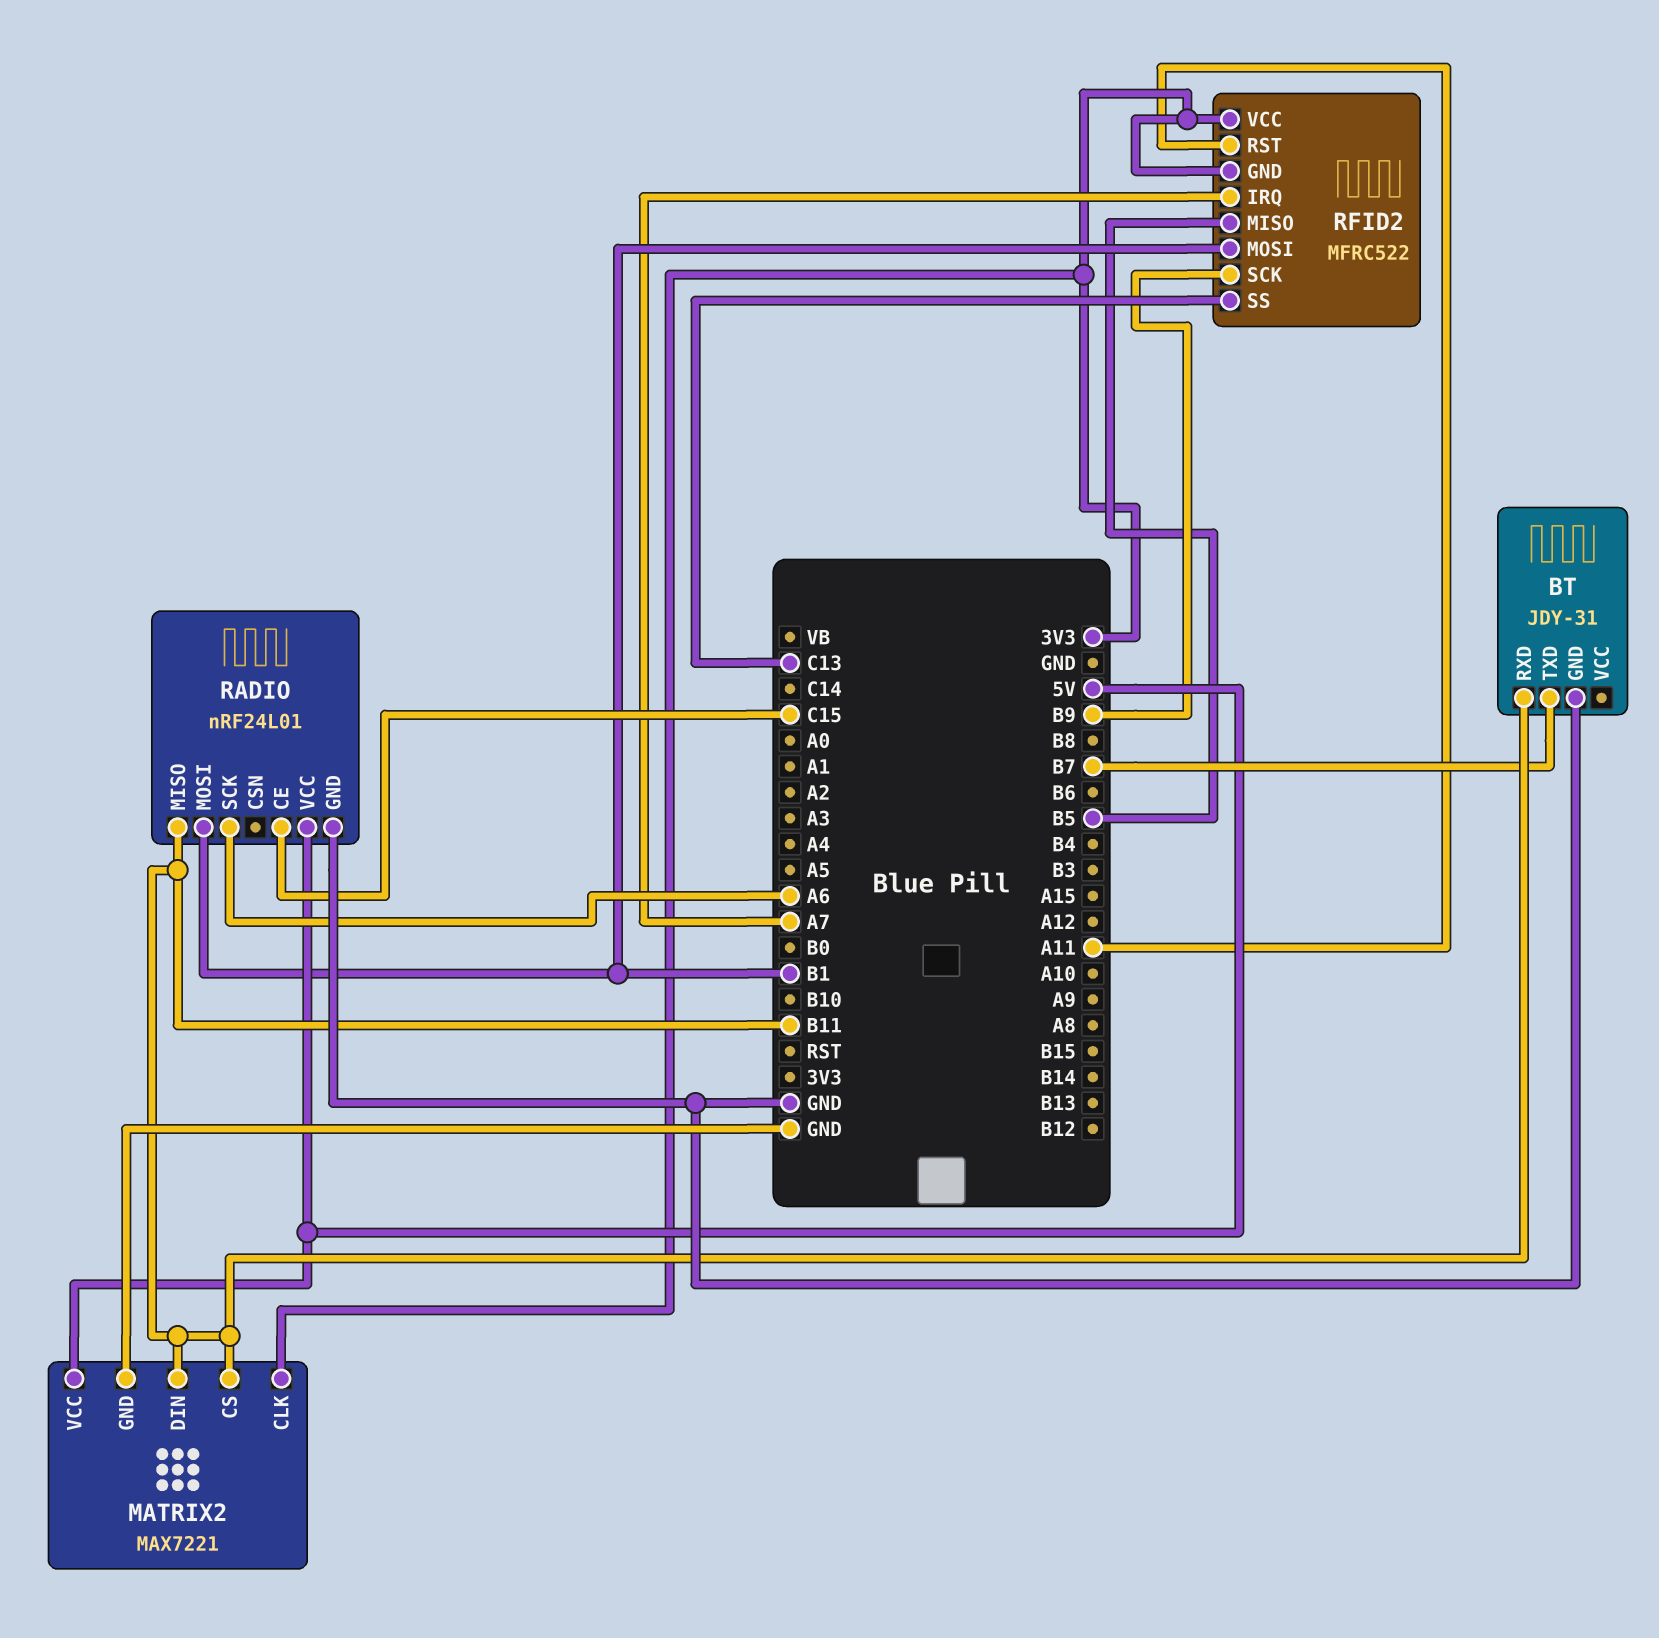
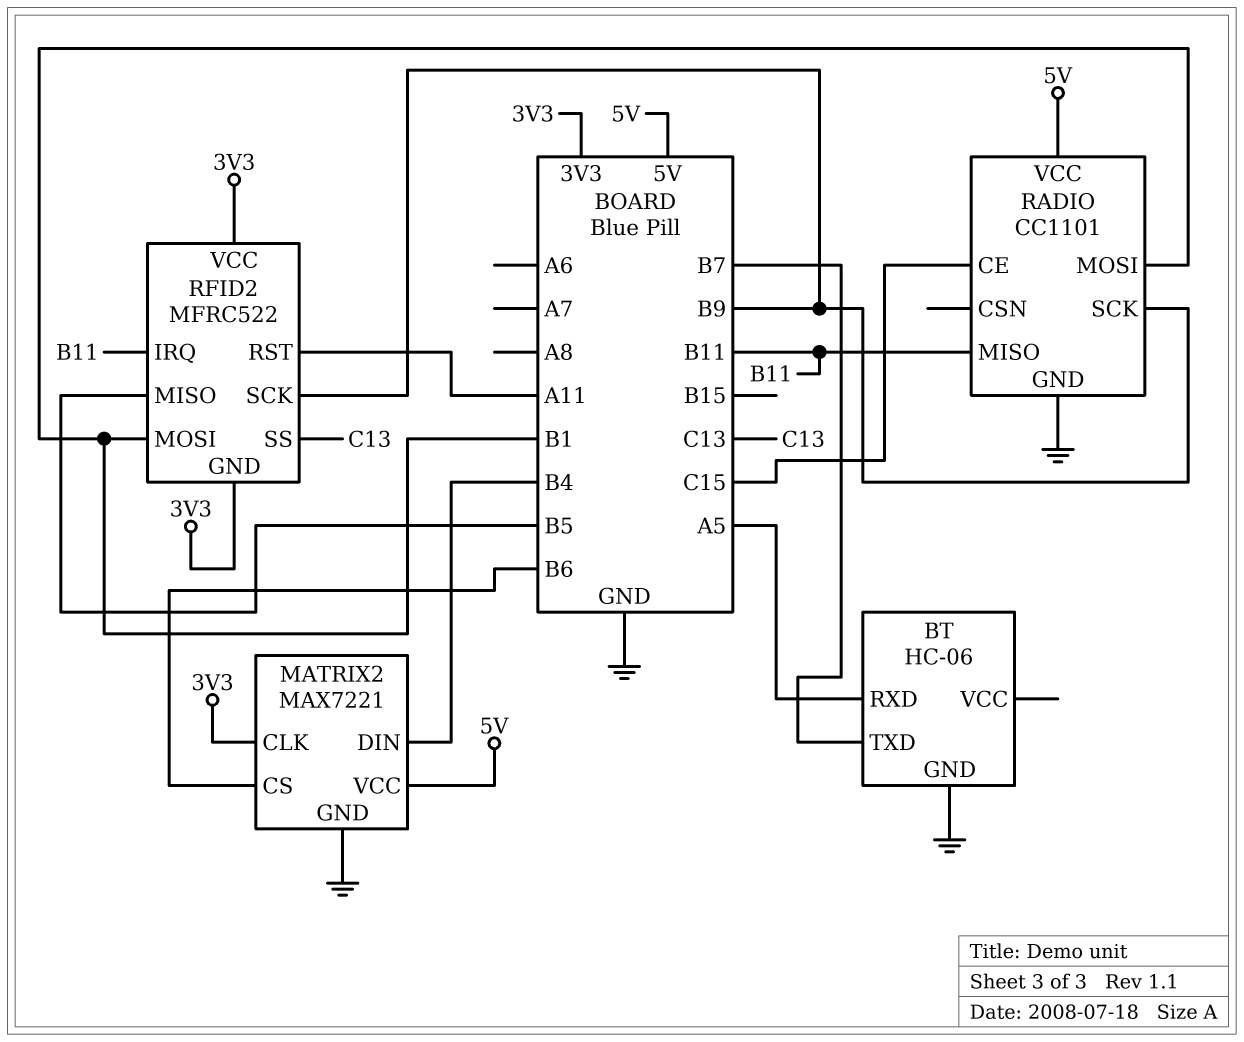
BT: JDY-31 -> HC-06
BT pin RXD: B11 -> A5
MATRIX2 pin CS: B11 -> B6
MATRIX2 pin DIN: B11 -> B4
RADIO: nRF24L01 -> CC1101
RADIO pin SCK: A6 -> B9
RFID2 pin IRQ: A7 -> B11

